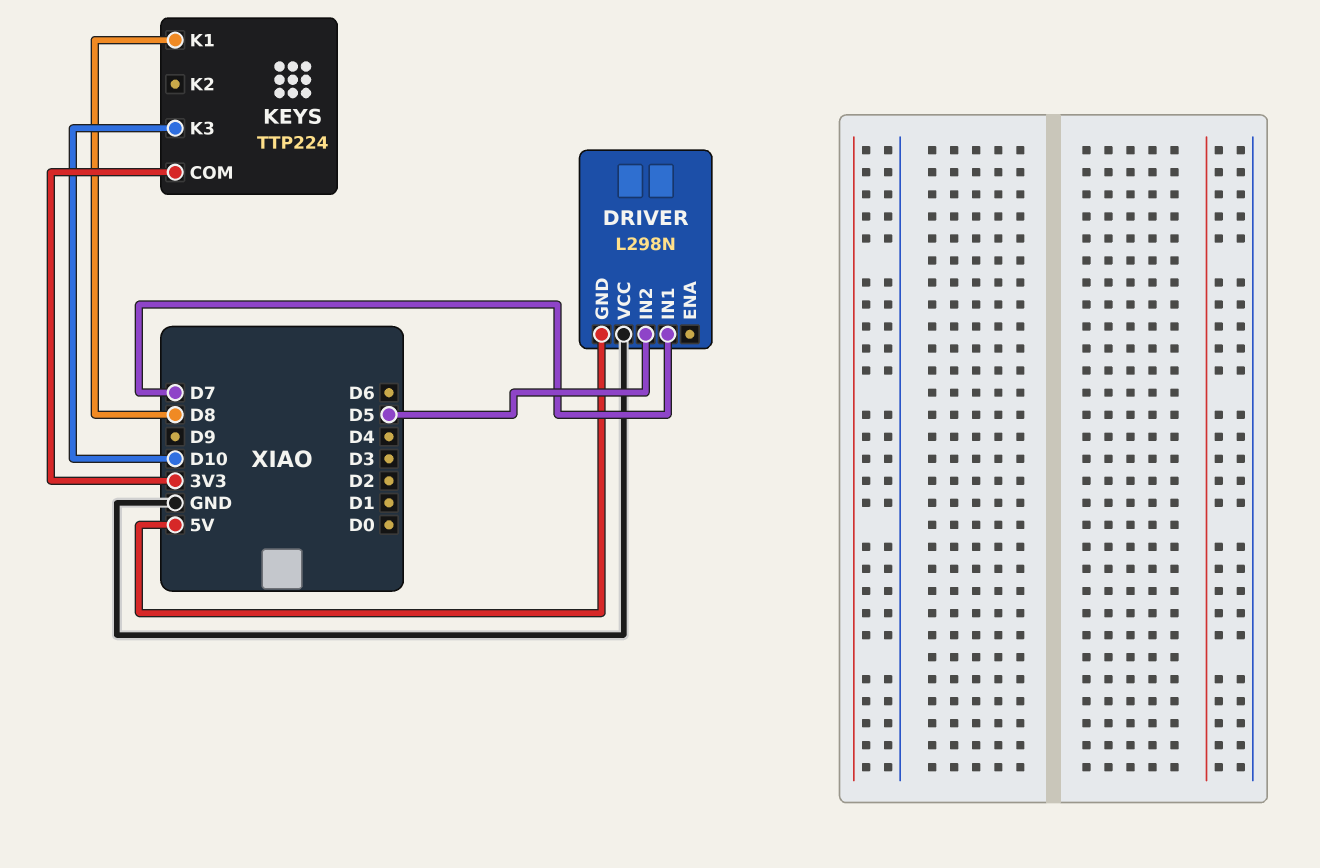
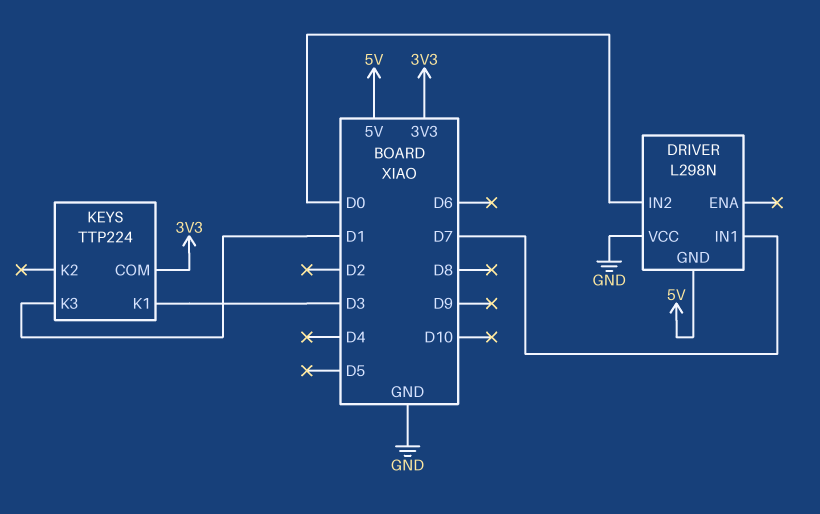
DRIVER pin IN2: D5 -> D0
KEYS pin K1: D8 -> D3
KEYS pin K3: D10 -> D1

